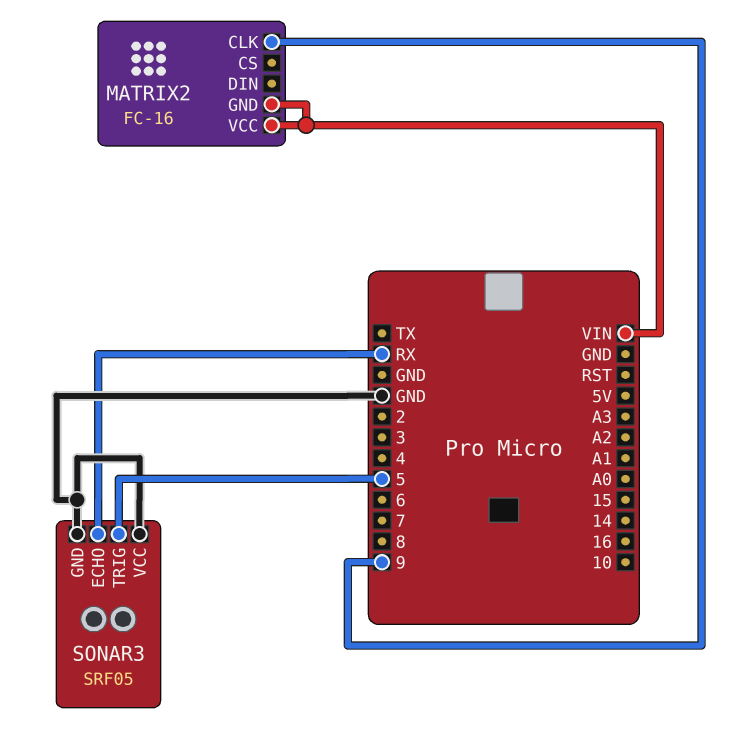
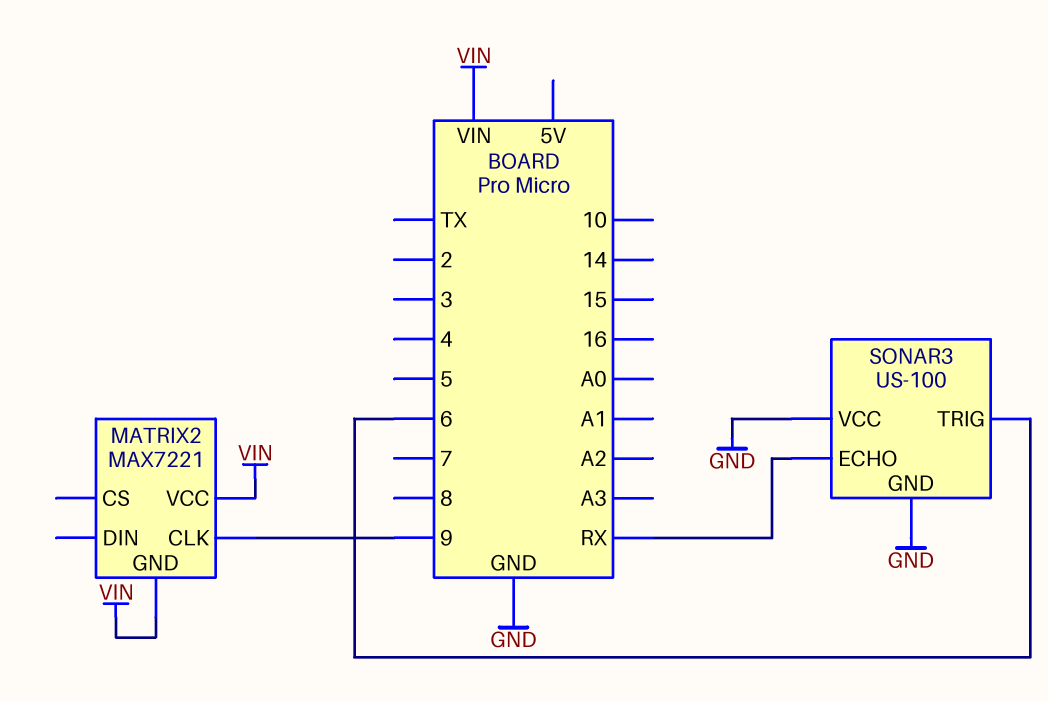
MATRIX2: FC-16 -> MAX7221
SONAR3: SRF05 -> US-100
SONAR3 pin TRIG: 5 -> 6

